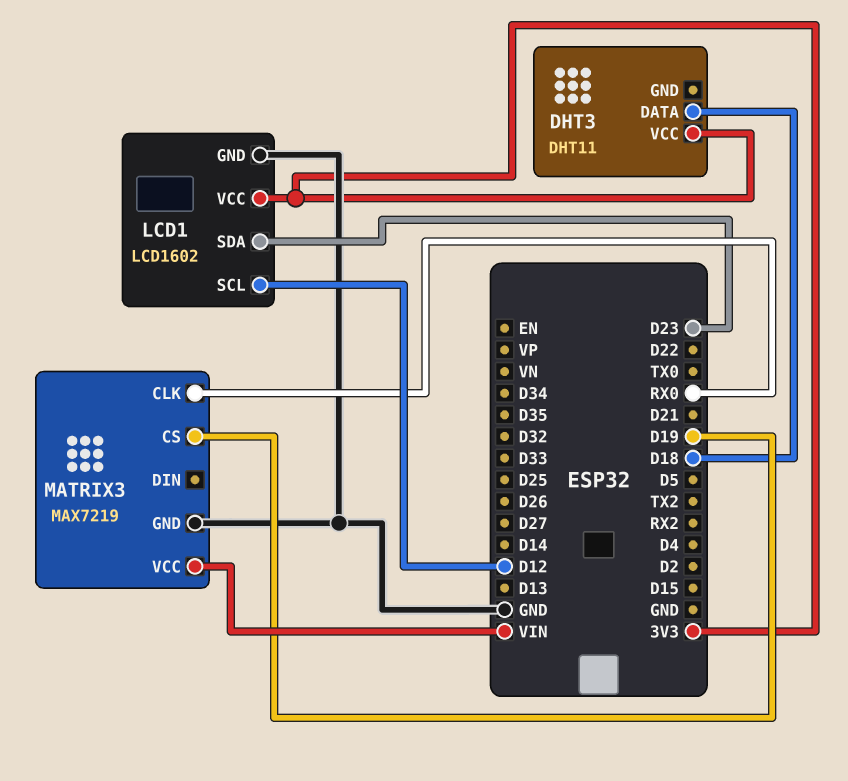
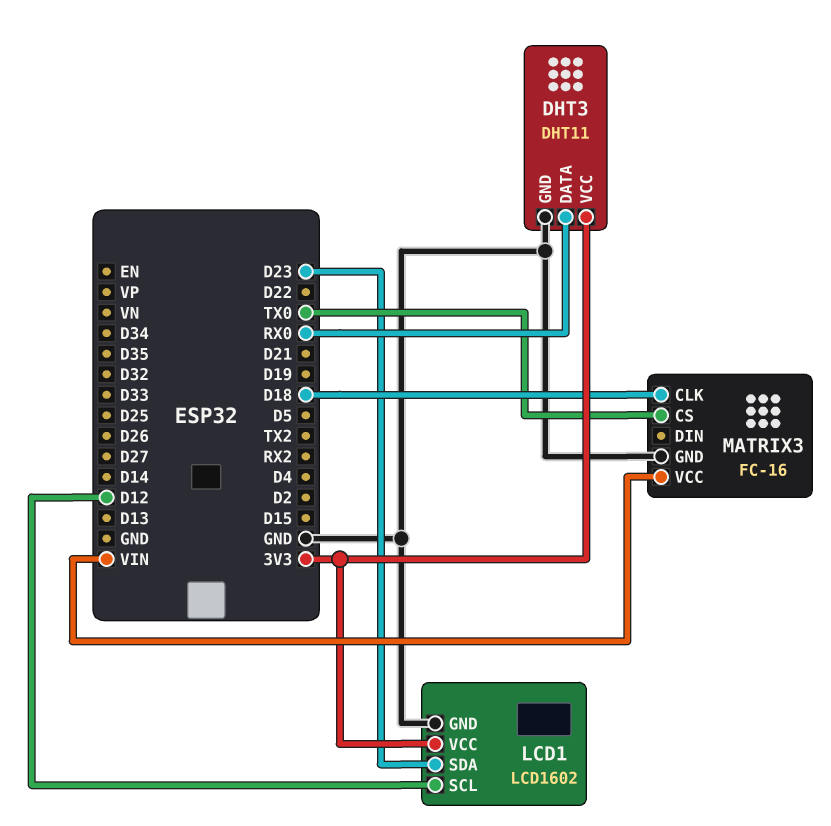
DHT3 pin DATA: D18 -> RX0
DHT3 pin GND: none -> GND
MATRIX3: MAX7219 -> FC-16
MATRIX3 pin CLK: RX0 -> D18
MATRIX3 pin CS: D19 -> TX0

